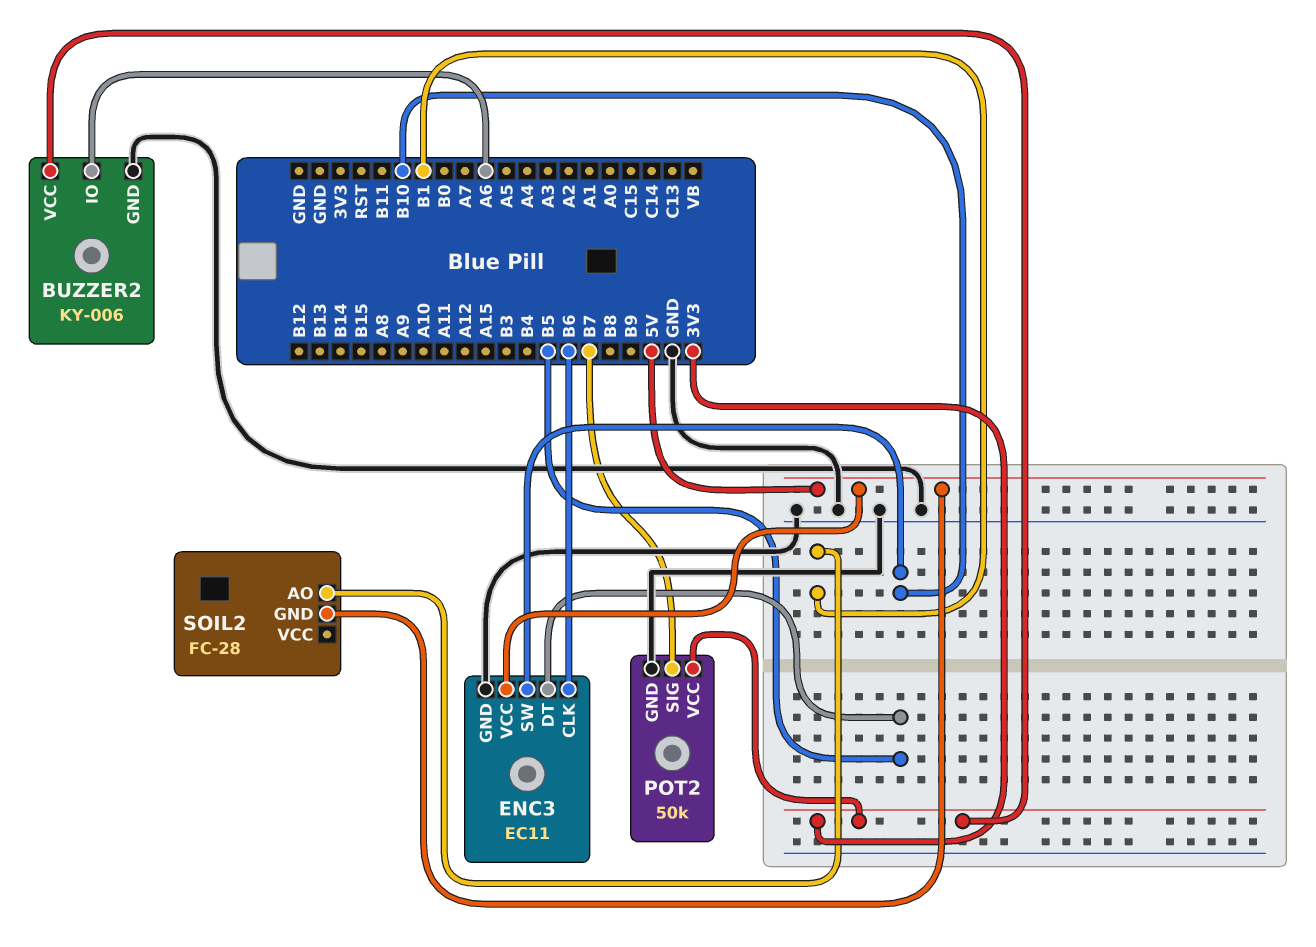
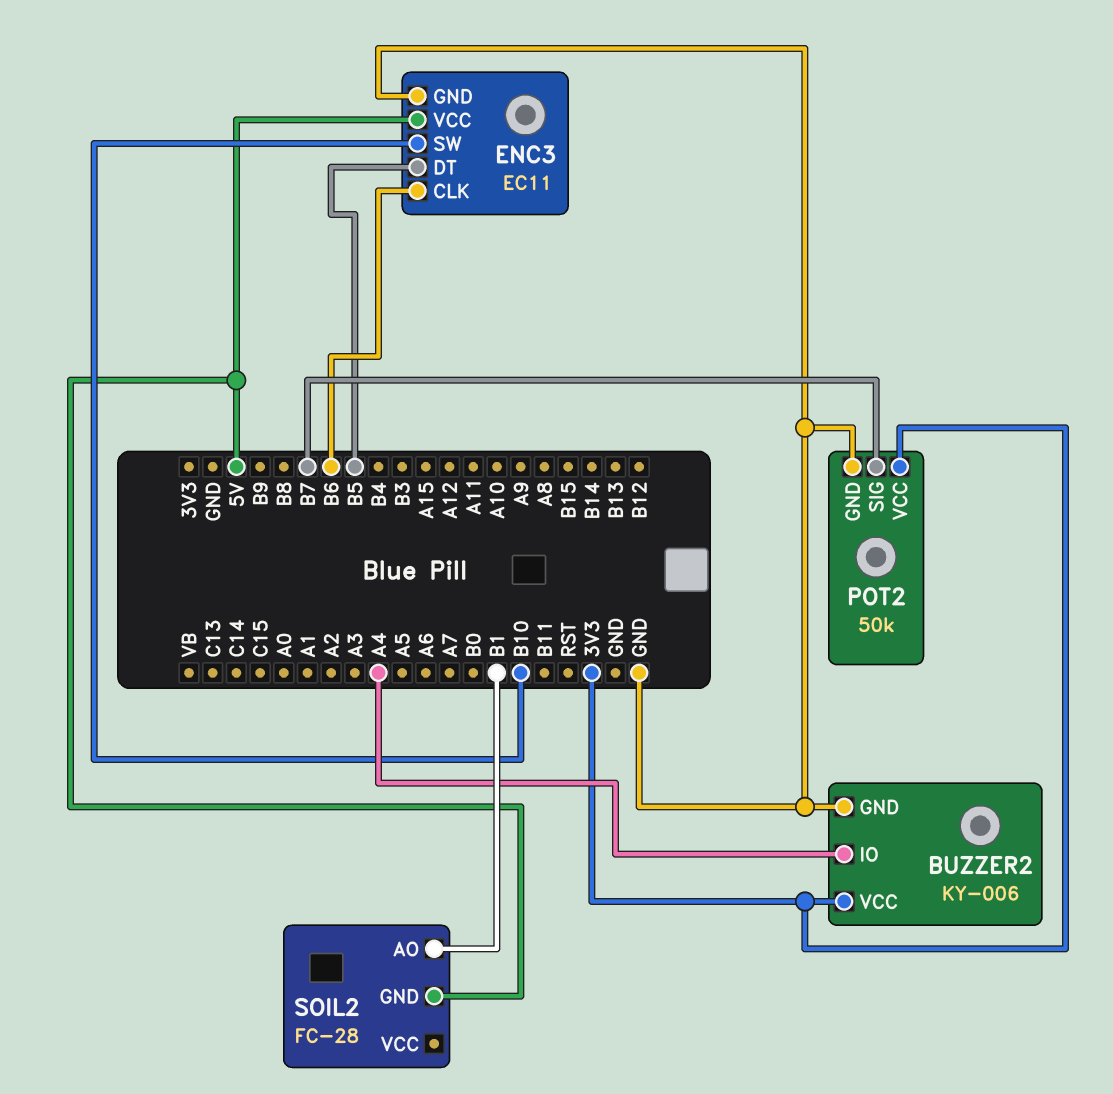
BUZZER2 pin IO: A6 -> A4

